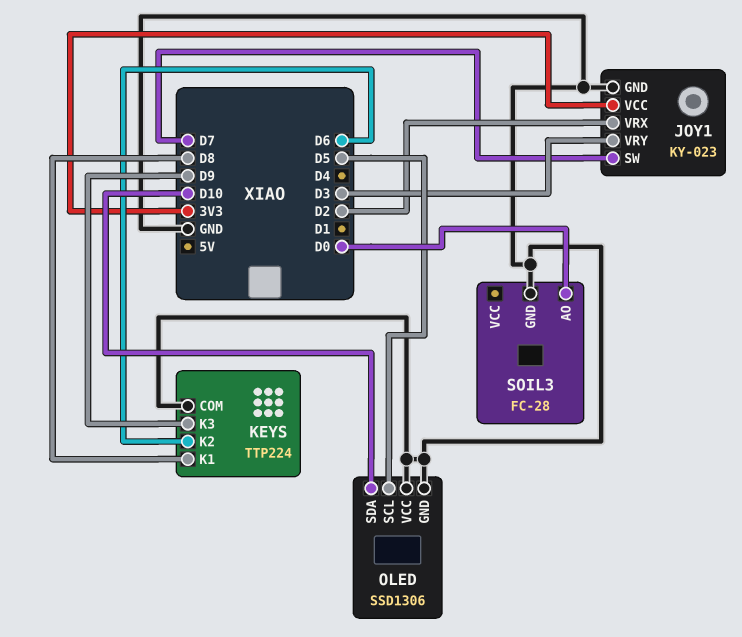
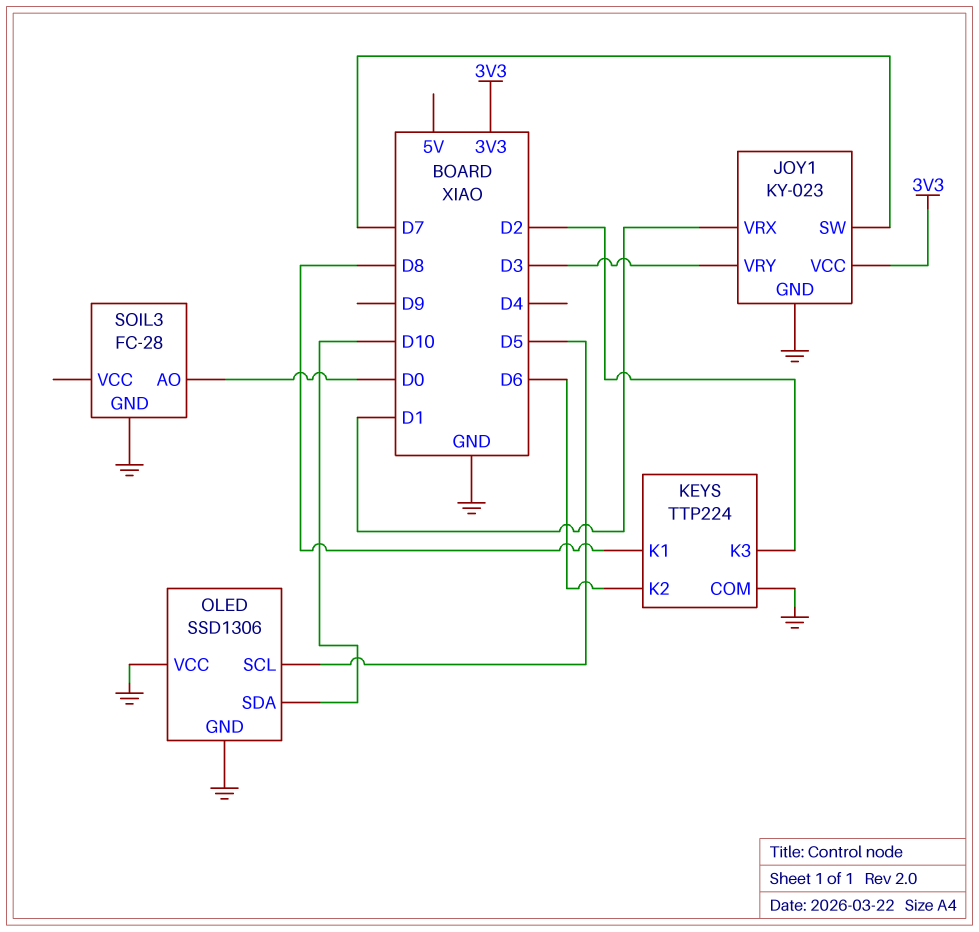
JOY1 pin VRX: D2 -> D1
KEYS pin K3: D9 -> D2

